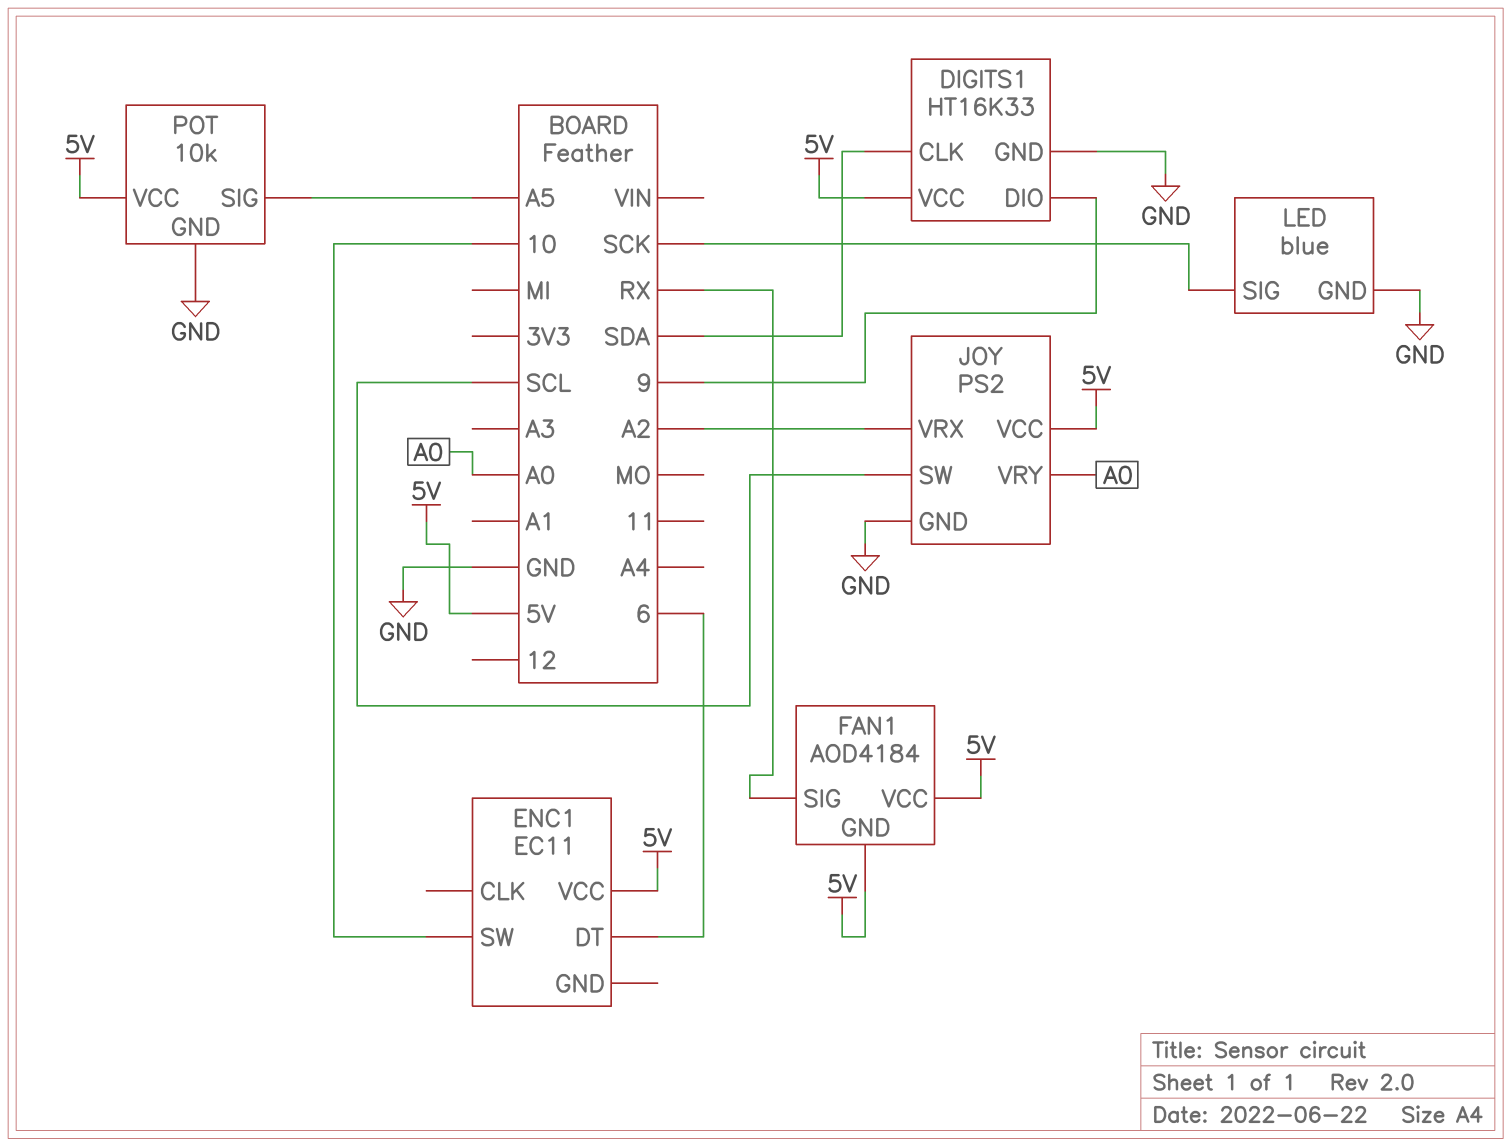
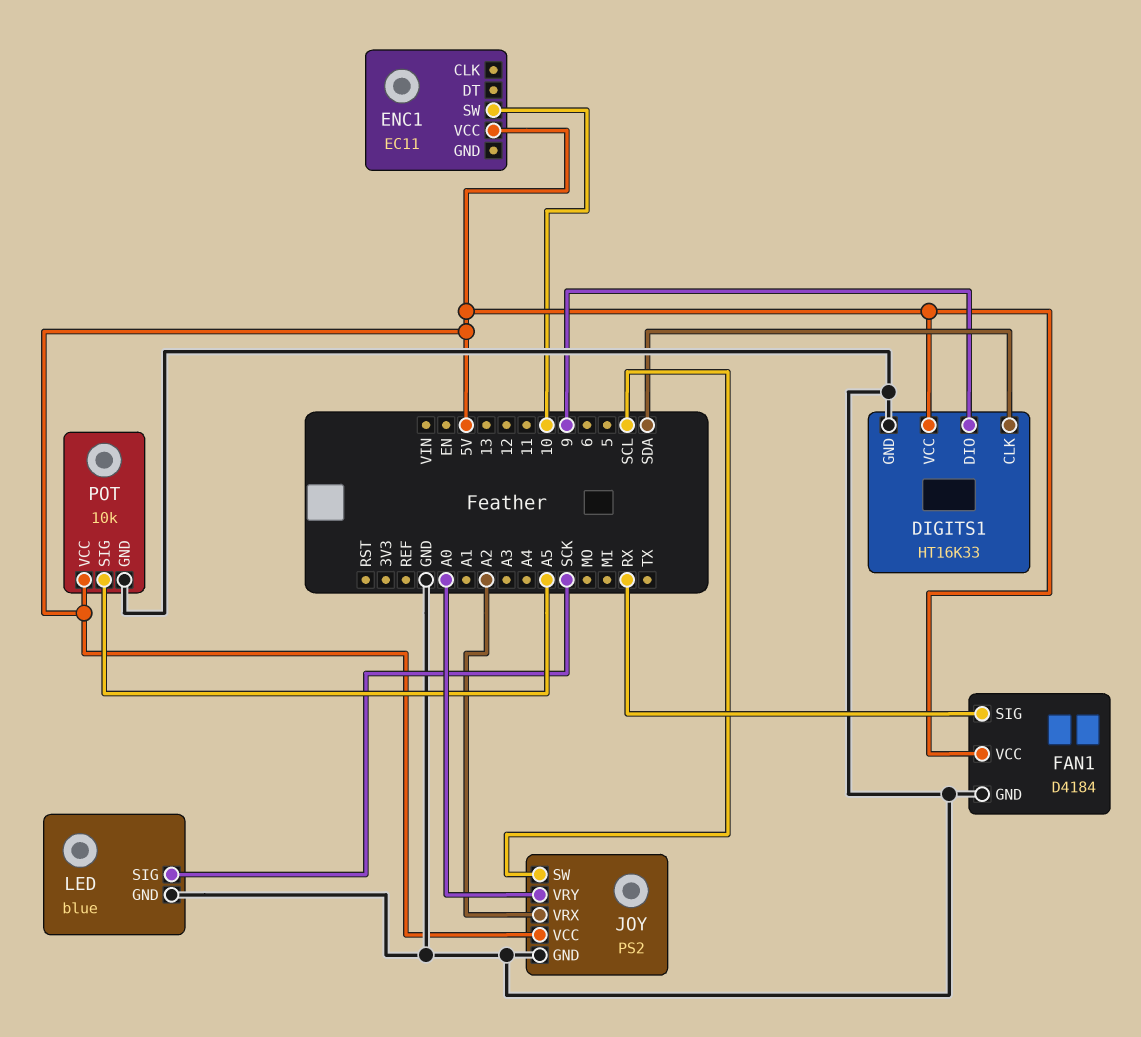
ENC1 pin DT: 6 -> none
FAN1: AOD4184 -> D4184
FAN1 pin GND: 5V -> GND

